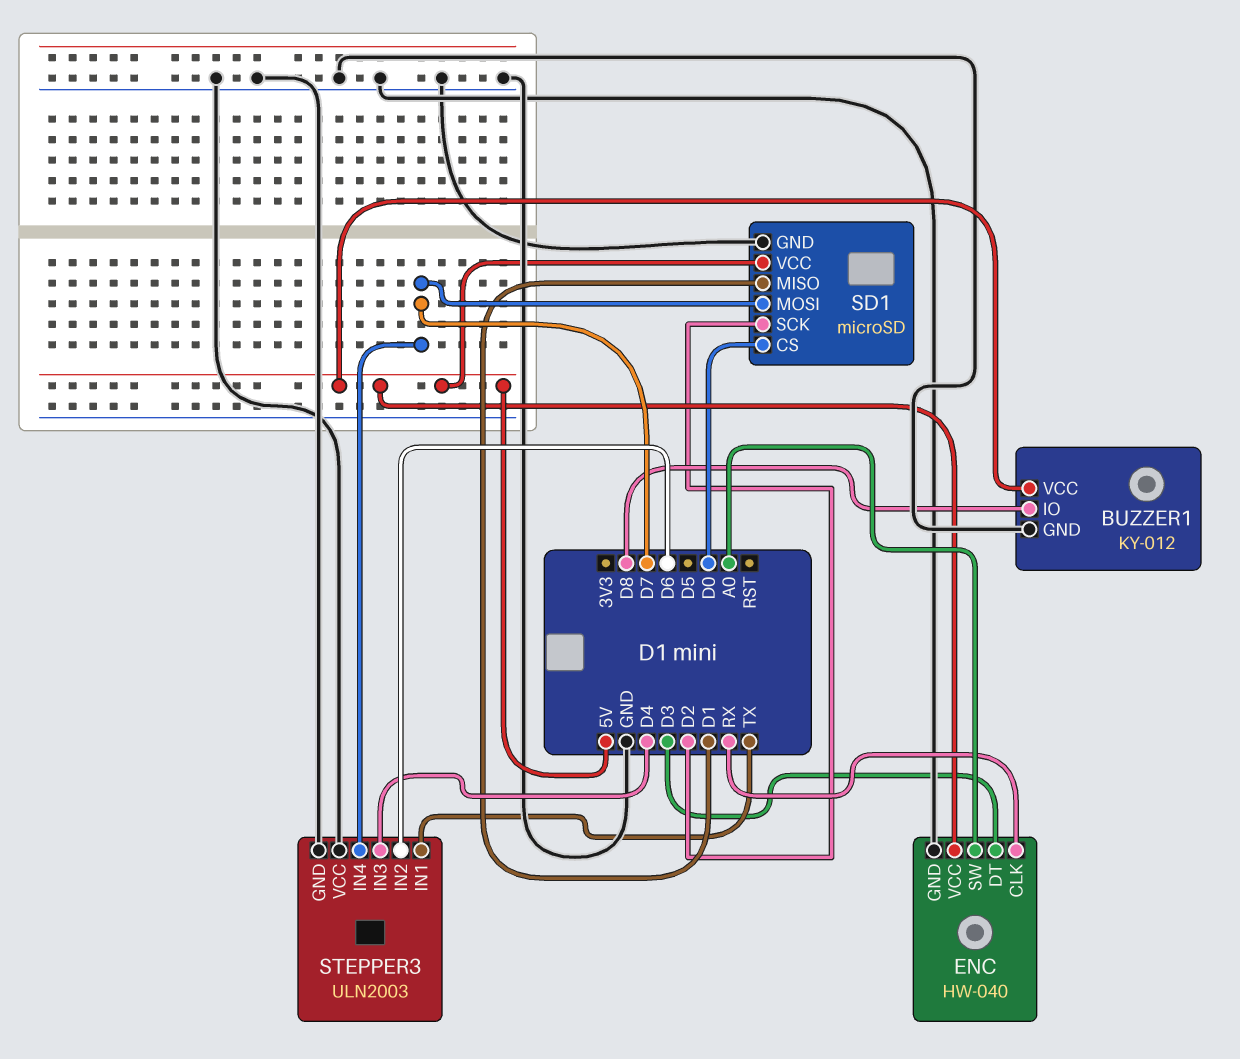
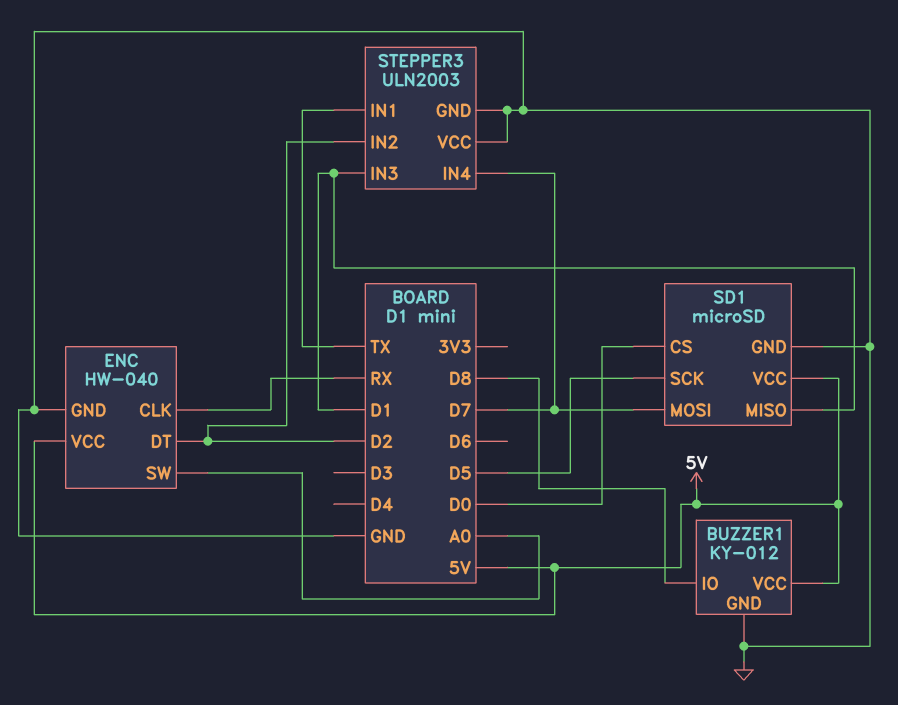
ENC pin DT: D3 -> D2
SD1 pin SCK: D2 -> D5
STEPPER3 pin IN2: D6 -> D2
STEPPER3 pin IN3: D4 -> D1

